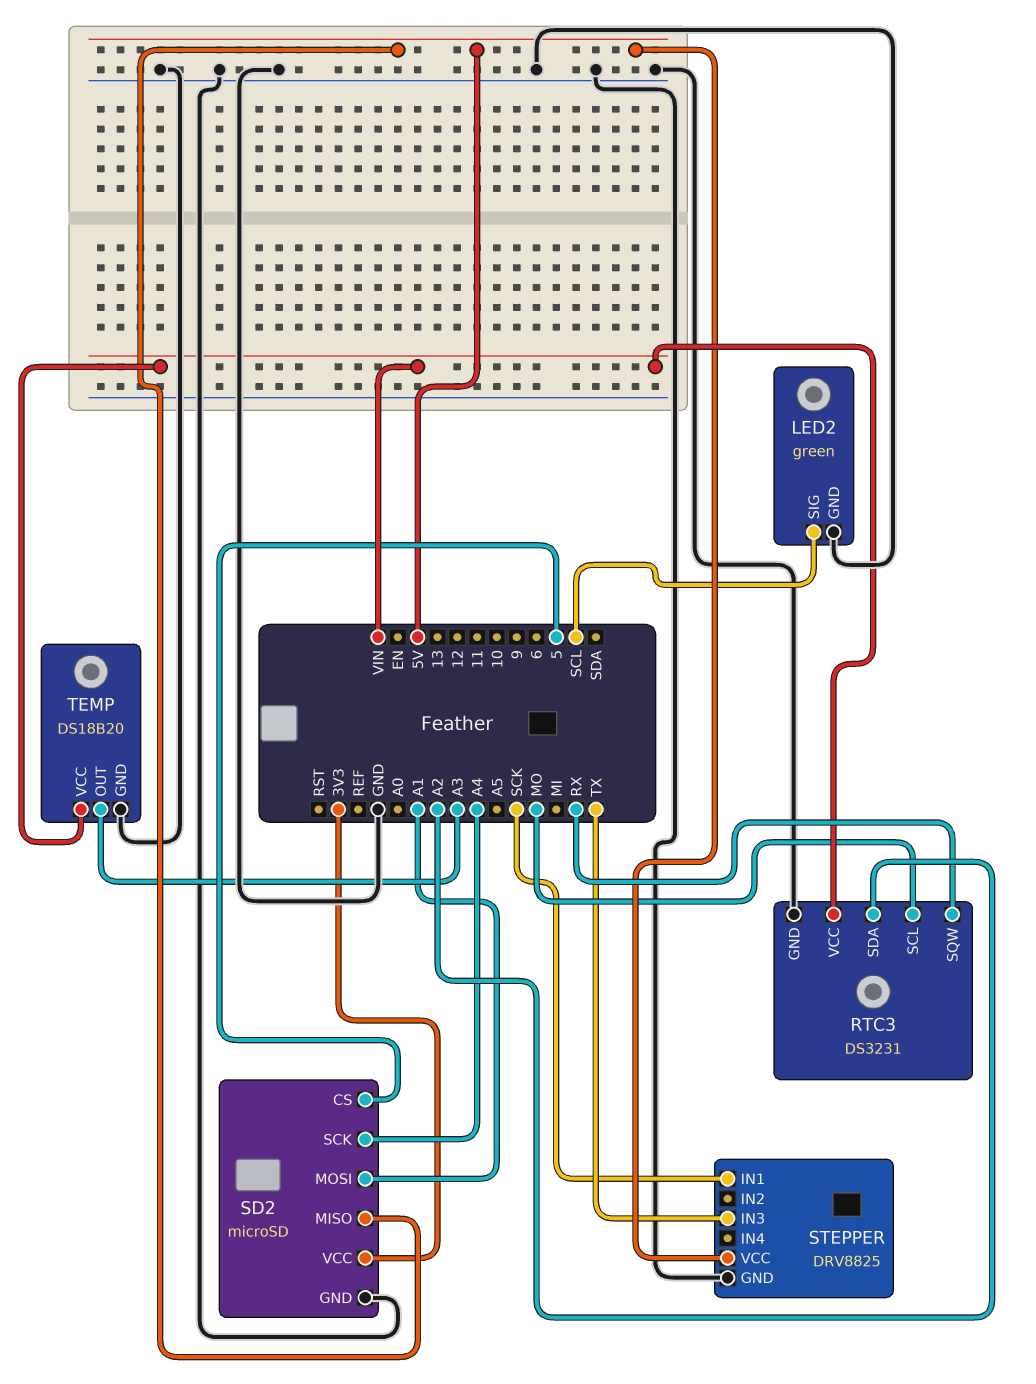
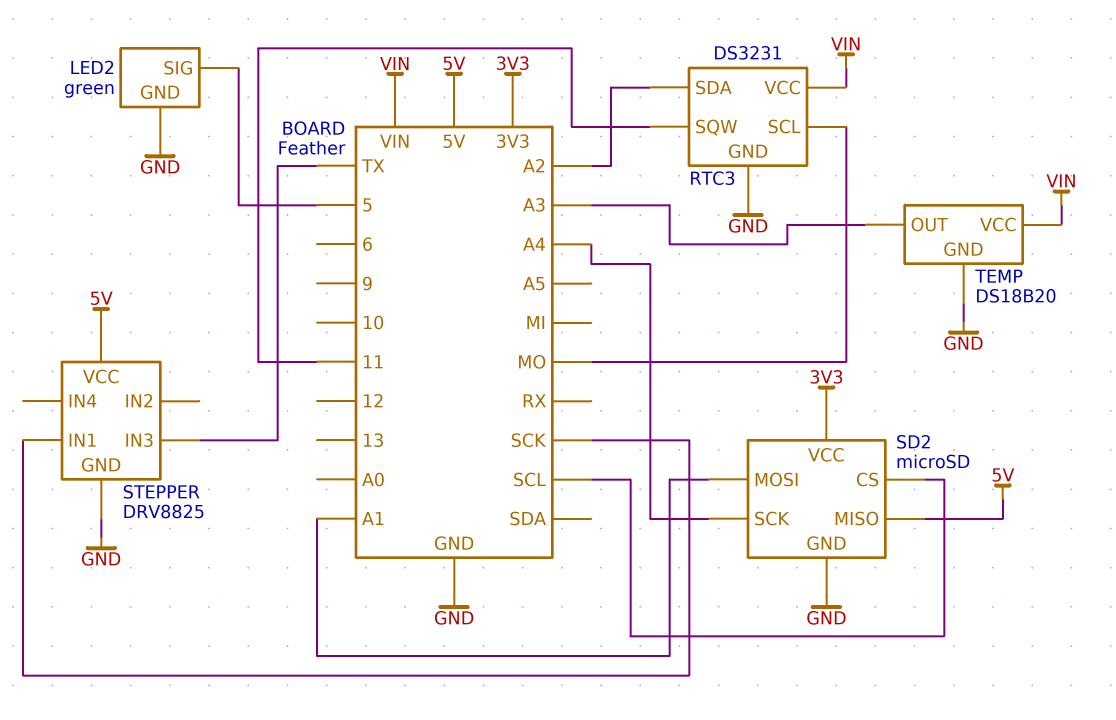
LED2 pin SIG: SCL -> 5
RTC3 pin SQW: RX -> 11
SD2 pin CS: 5 -> SCL

